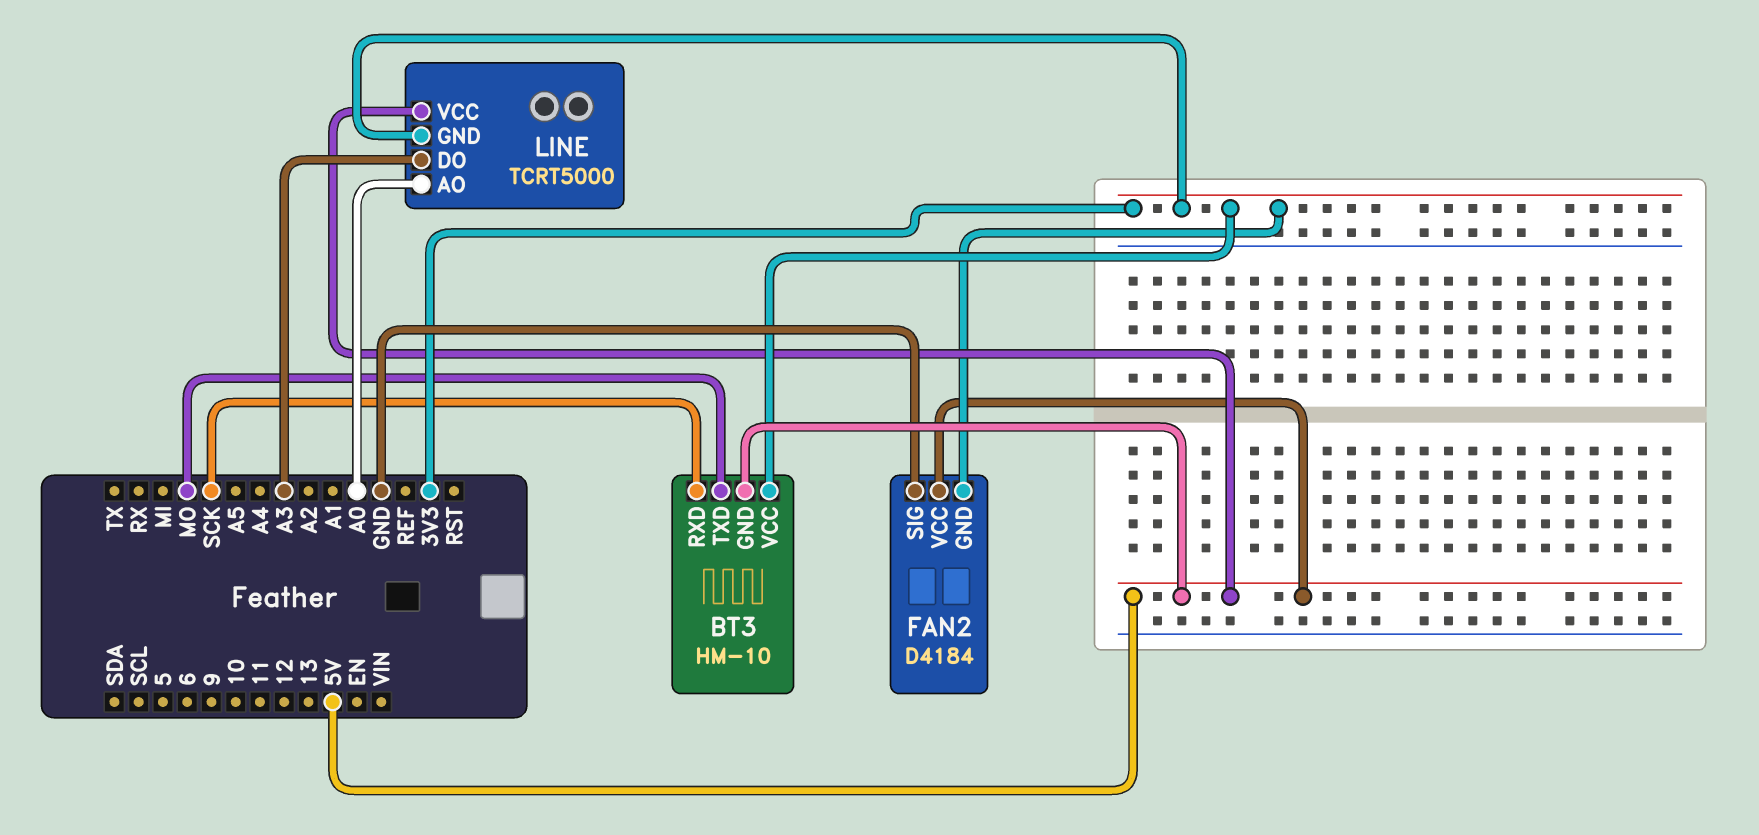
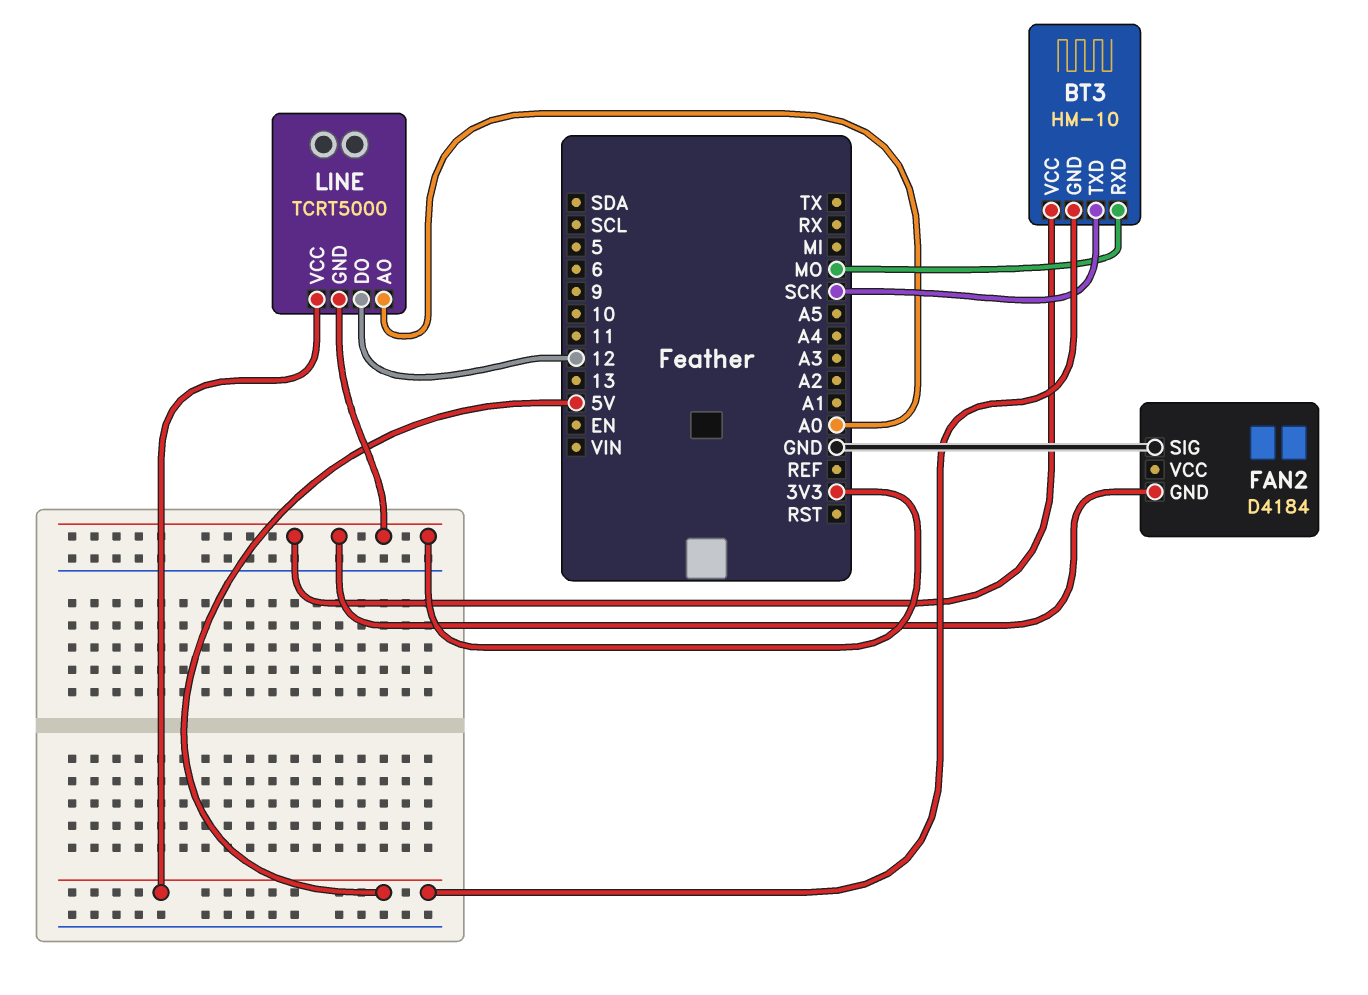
BT3 pin RXD: SCK -> MO
BT3 pin TXD: MO -> SCK
FAN2 pin VCC: 5V -> none
LINE pin DO: A3 -> 12

